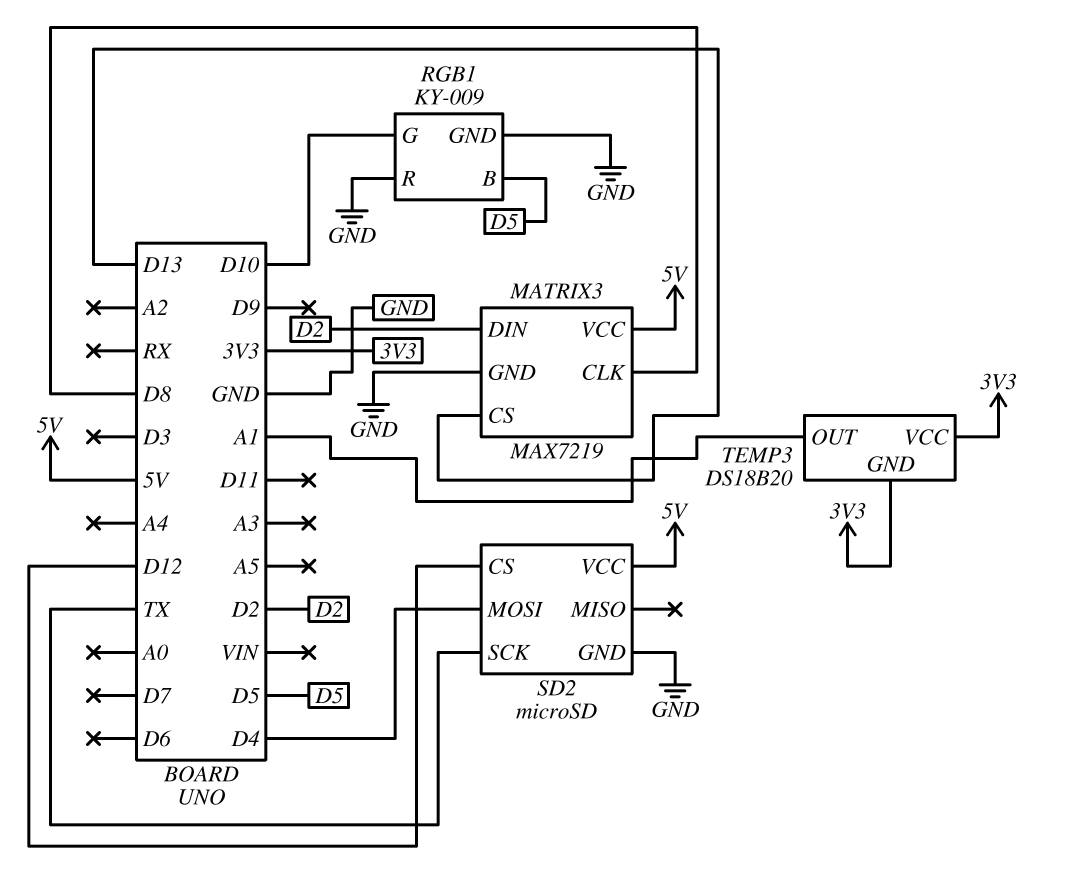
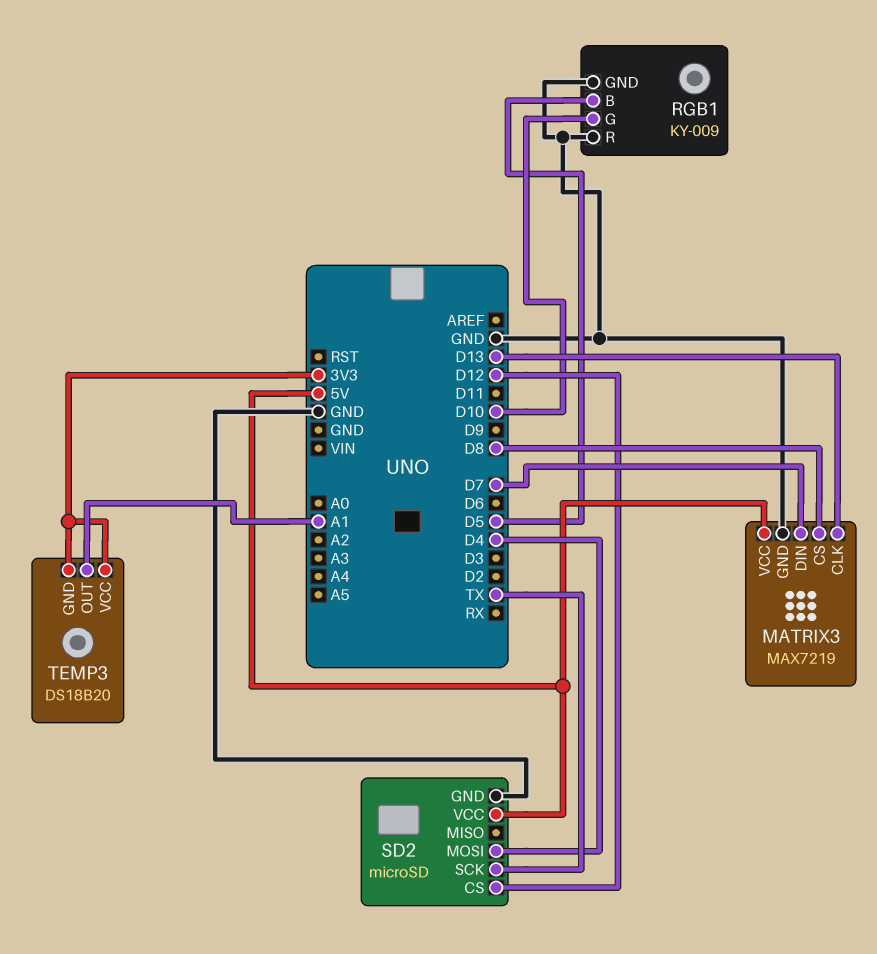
MATRIX3 pin CLK: D8 -> D13
MATRIX3 pin CS: D13 -> D8
MATRIX3 pin DIN: D2 -> D7

